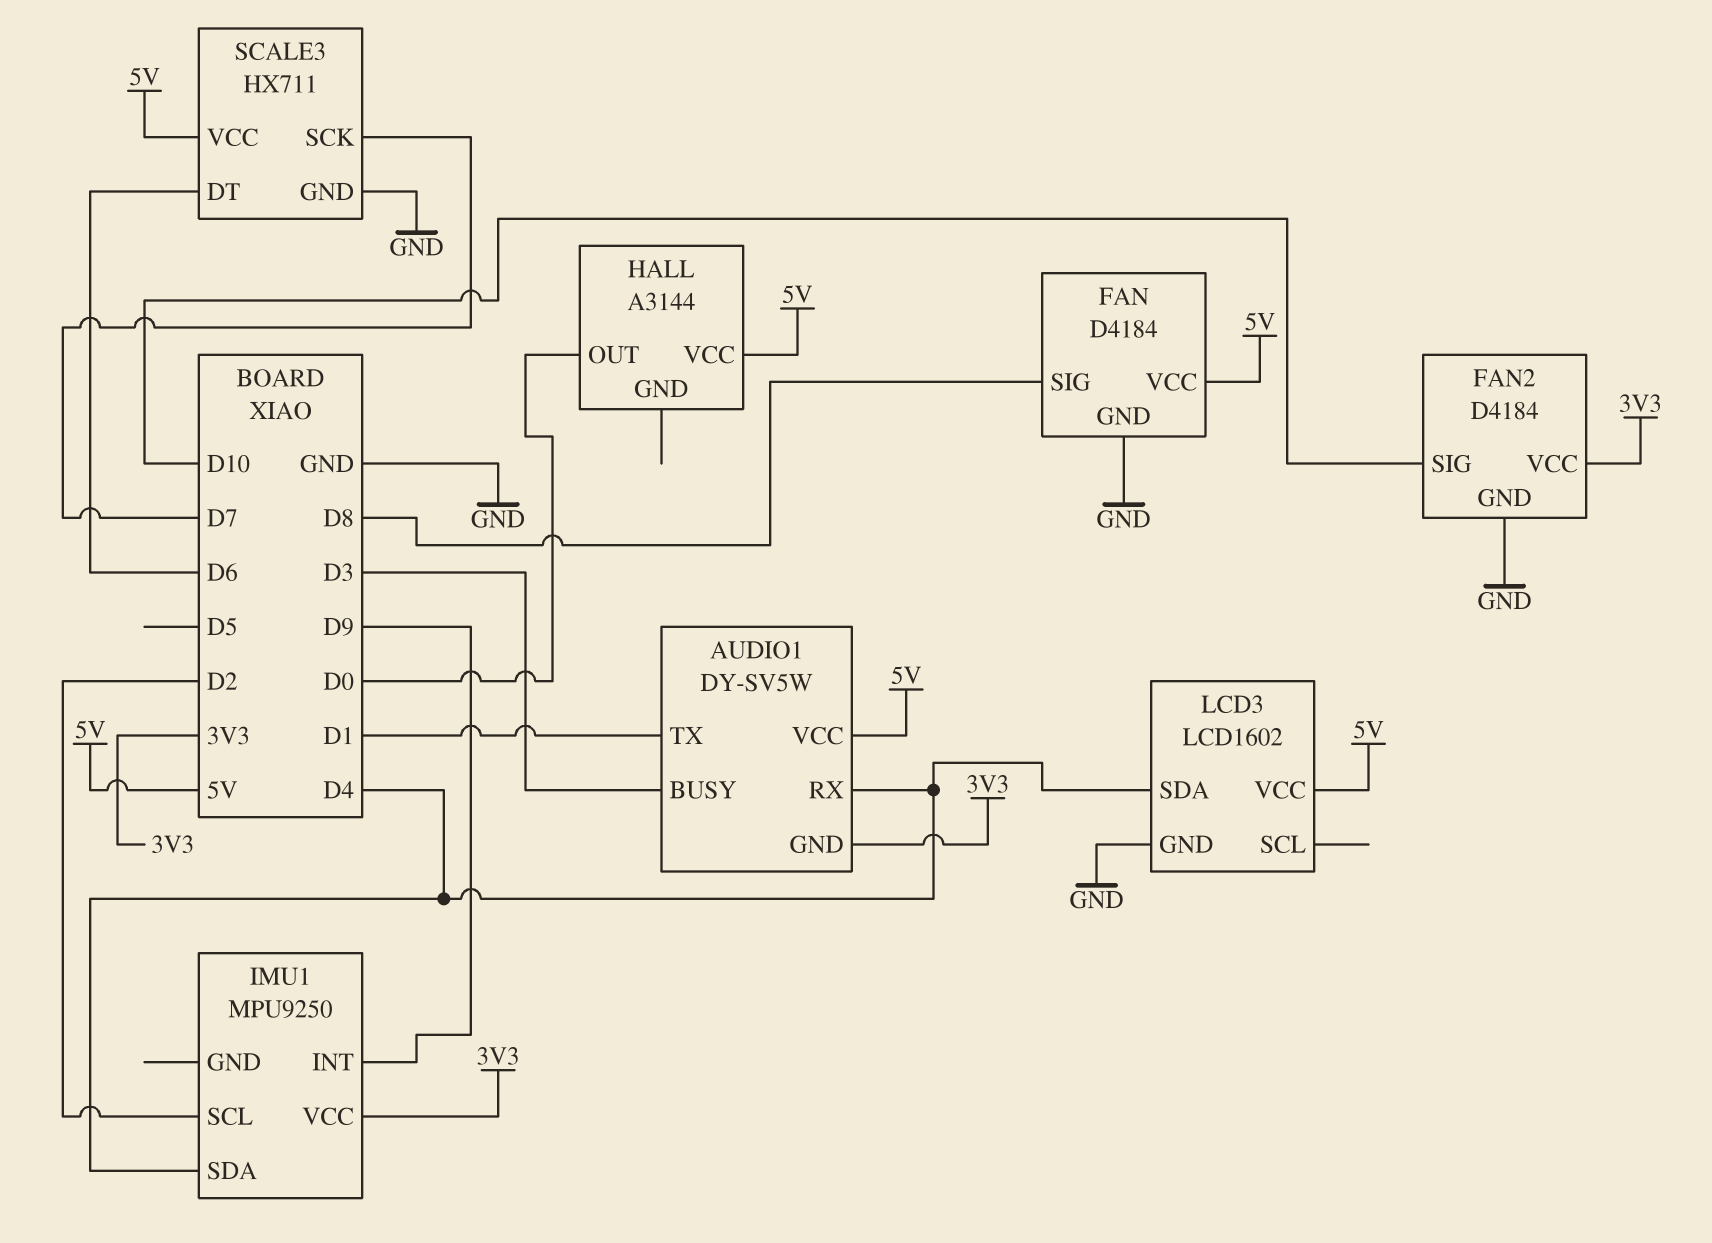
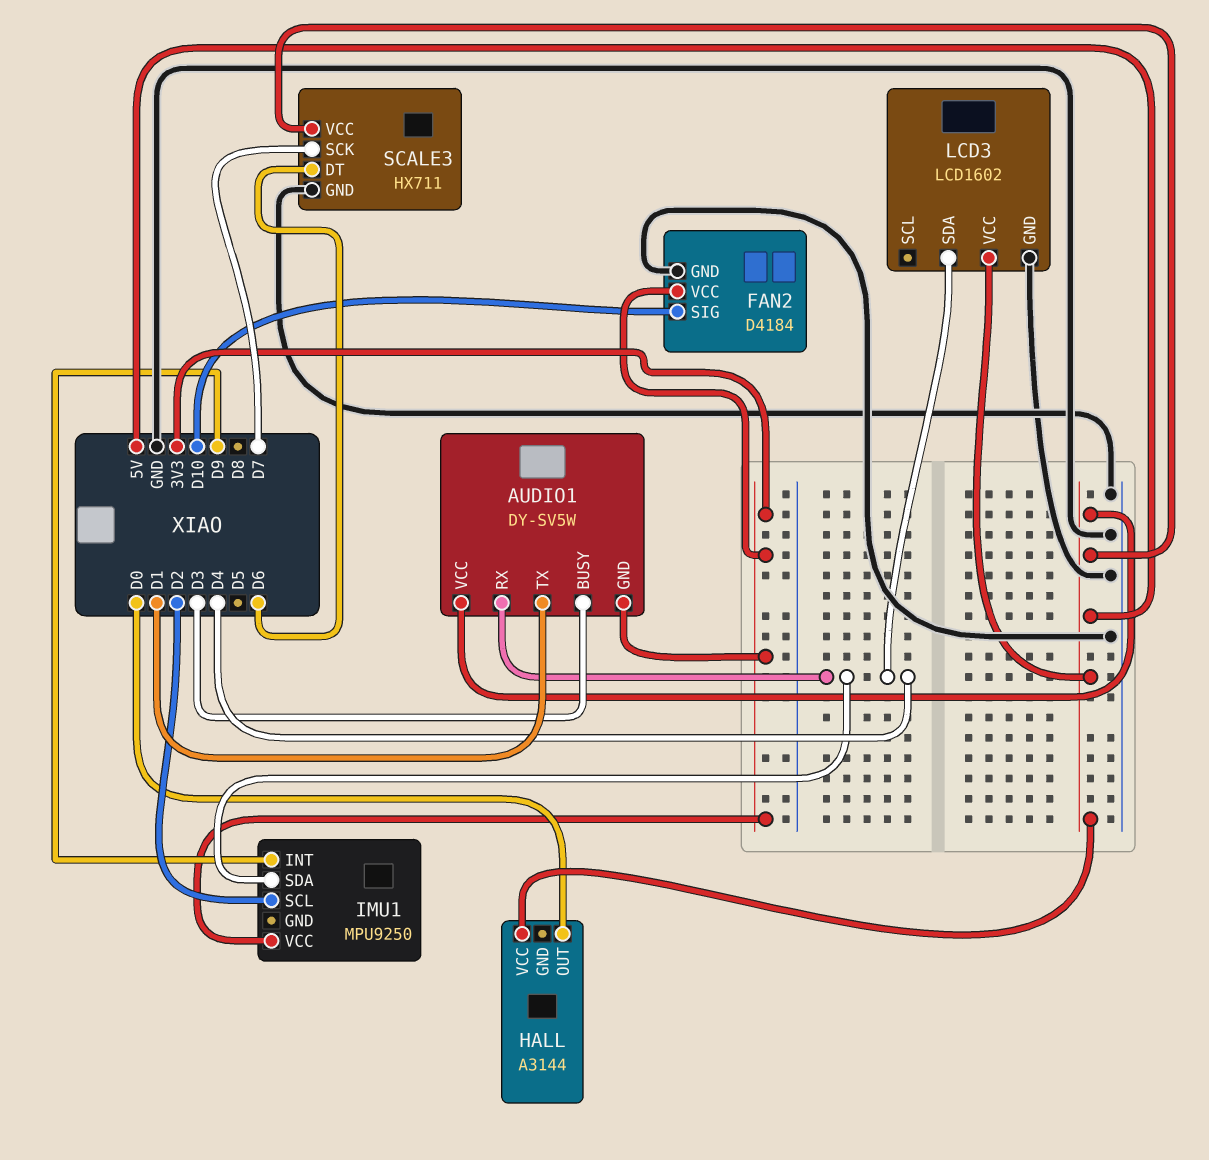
FAN: D4184 -> none
FAN pin GND: GND -> none
FAN pin SIG: D8 -> none
FAN pin VCC: 5V -> none

